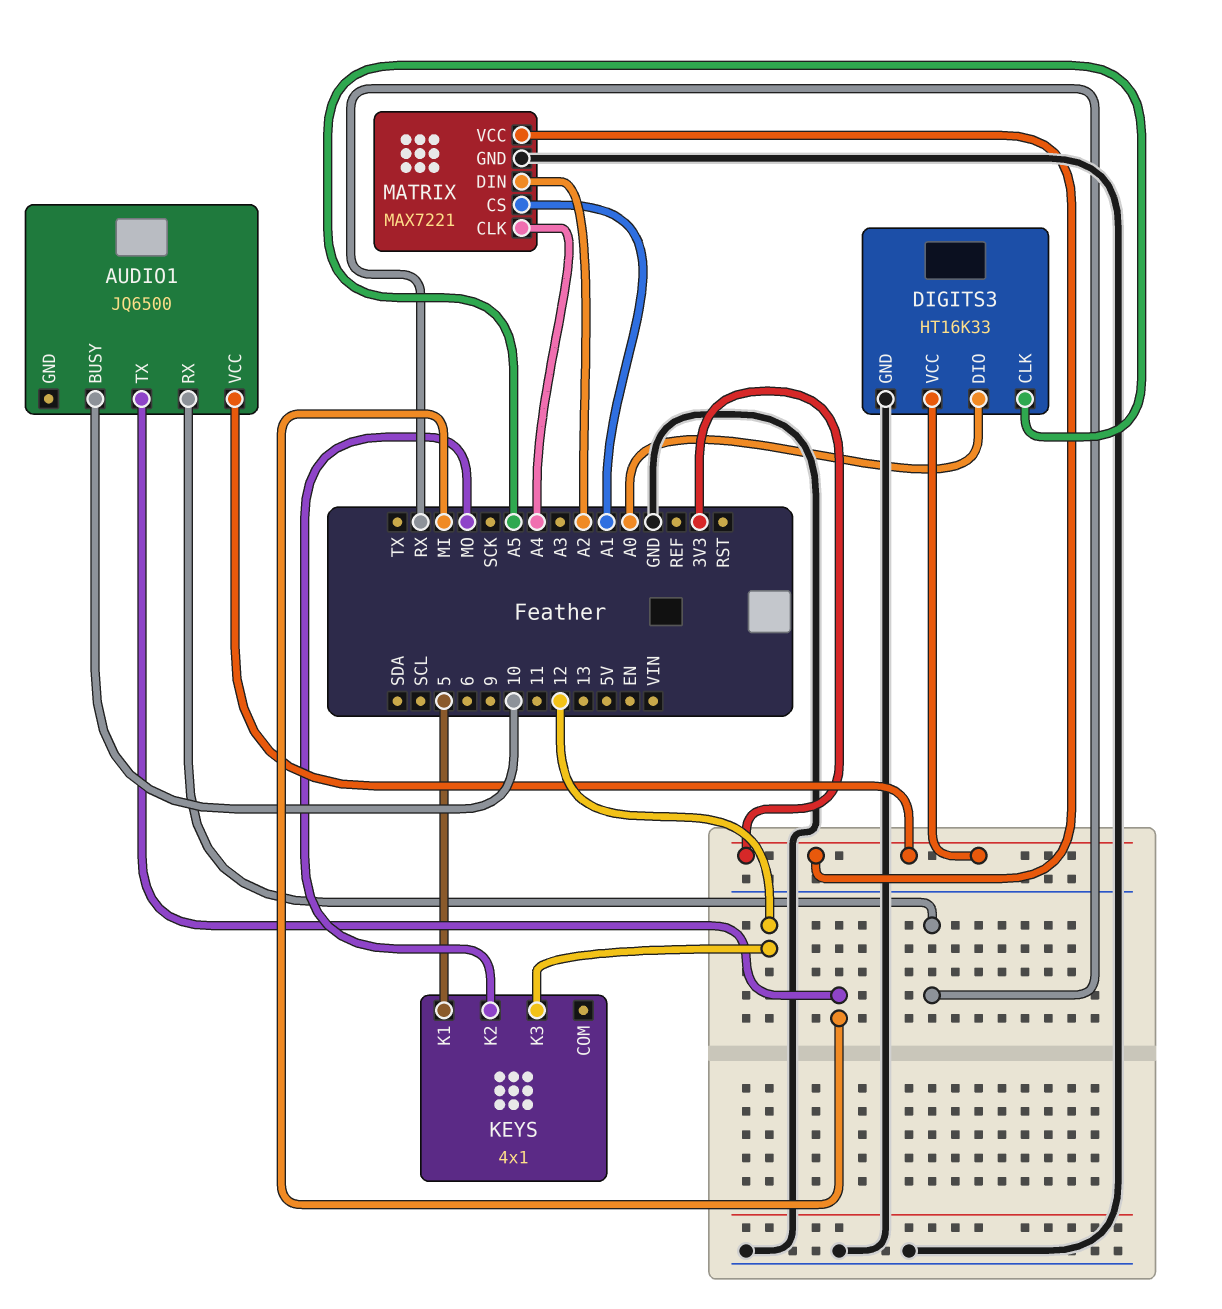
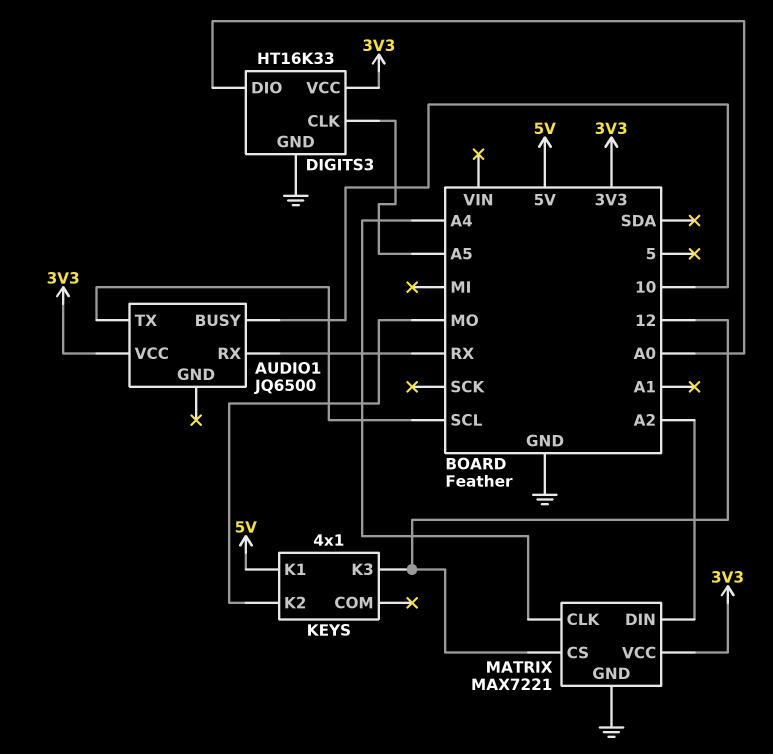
AUDIO1 pin TX: MI -> SCL
KEYS pin K1: 5 -> 5V
MATRIX pin CS: A1 -> 12

